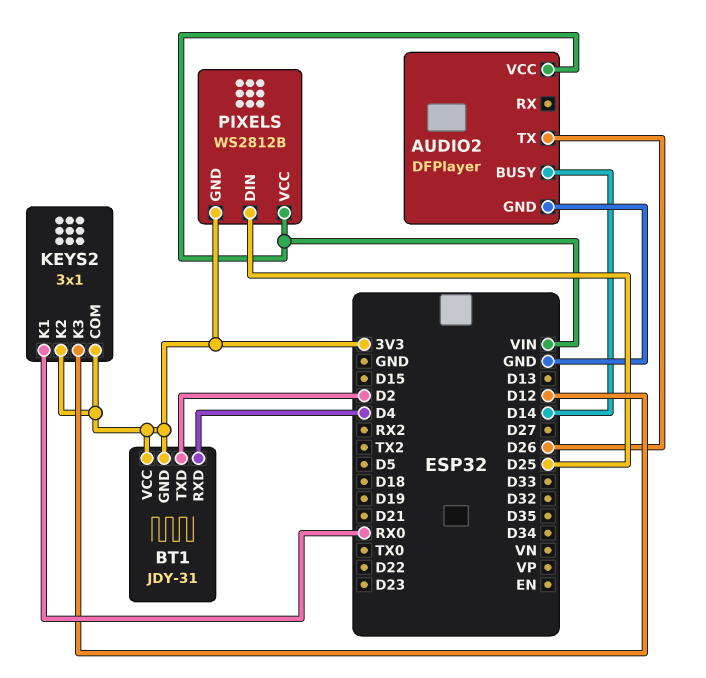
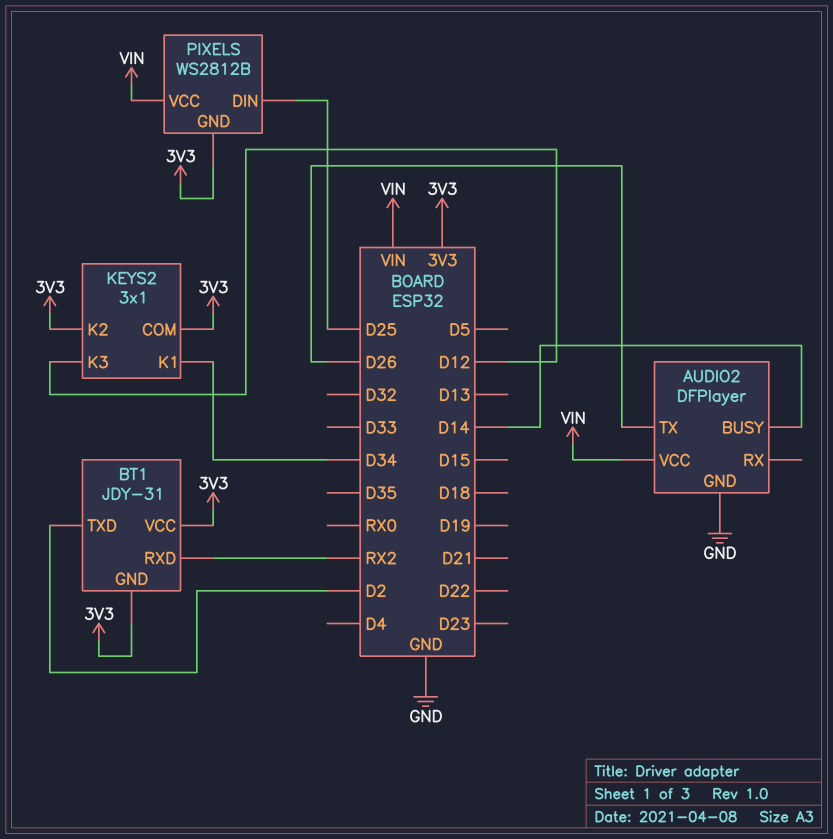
BT1 pin RXD: D4 -> RX2
KEYS2 pin K1: RX0 -> D34

